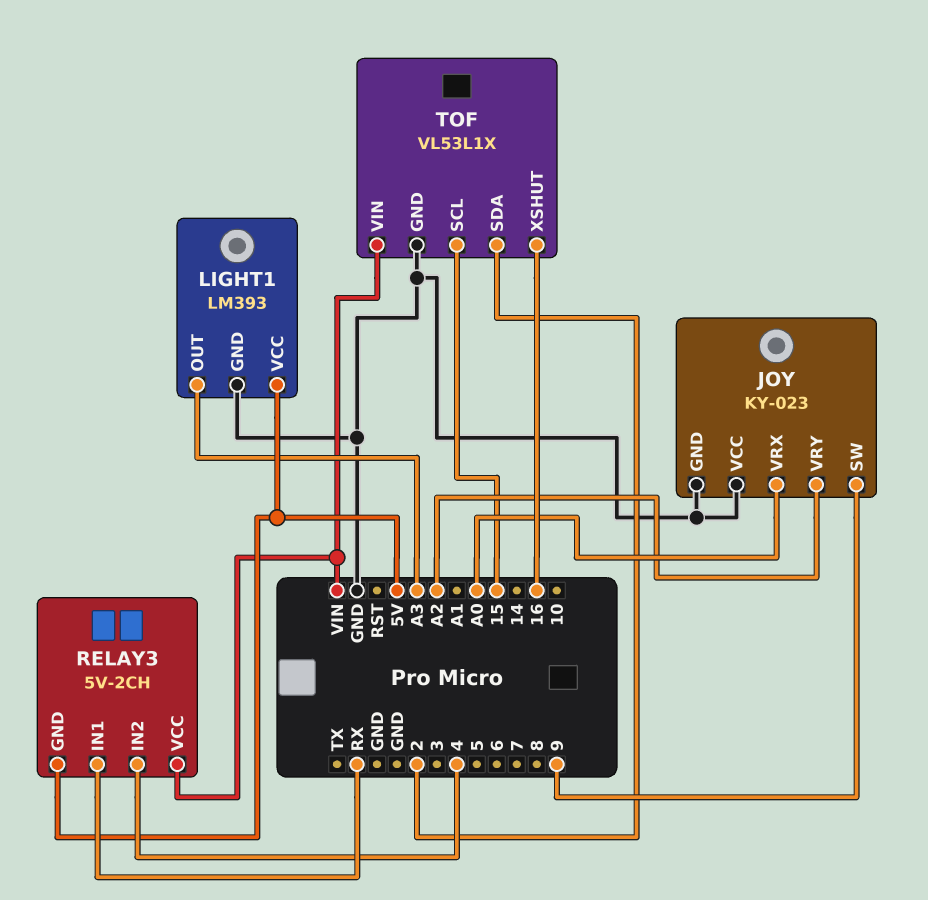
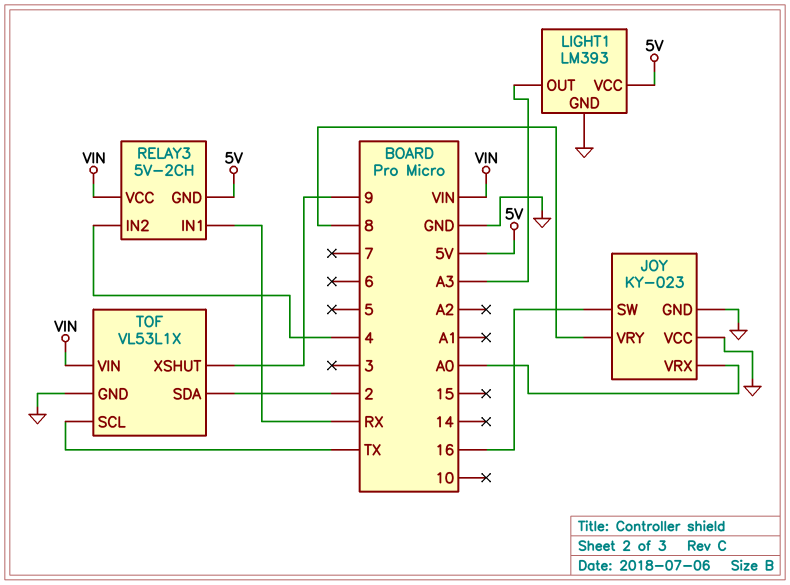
JOY pin SW: 9 -> 16
JOY pin VRY: A2 -> 8
TOF pin SCL: 15 -> TX
TOF pin XSHUT: 16 -> 9

